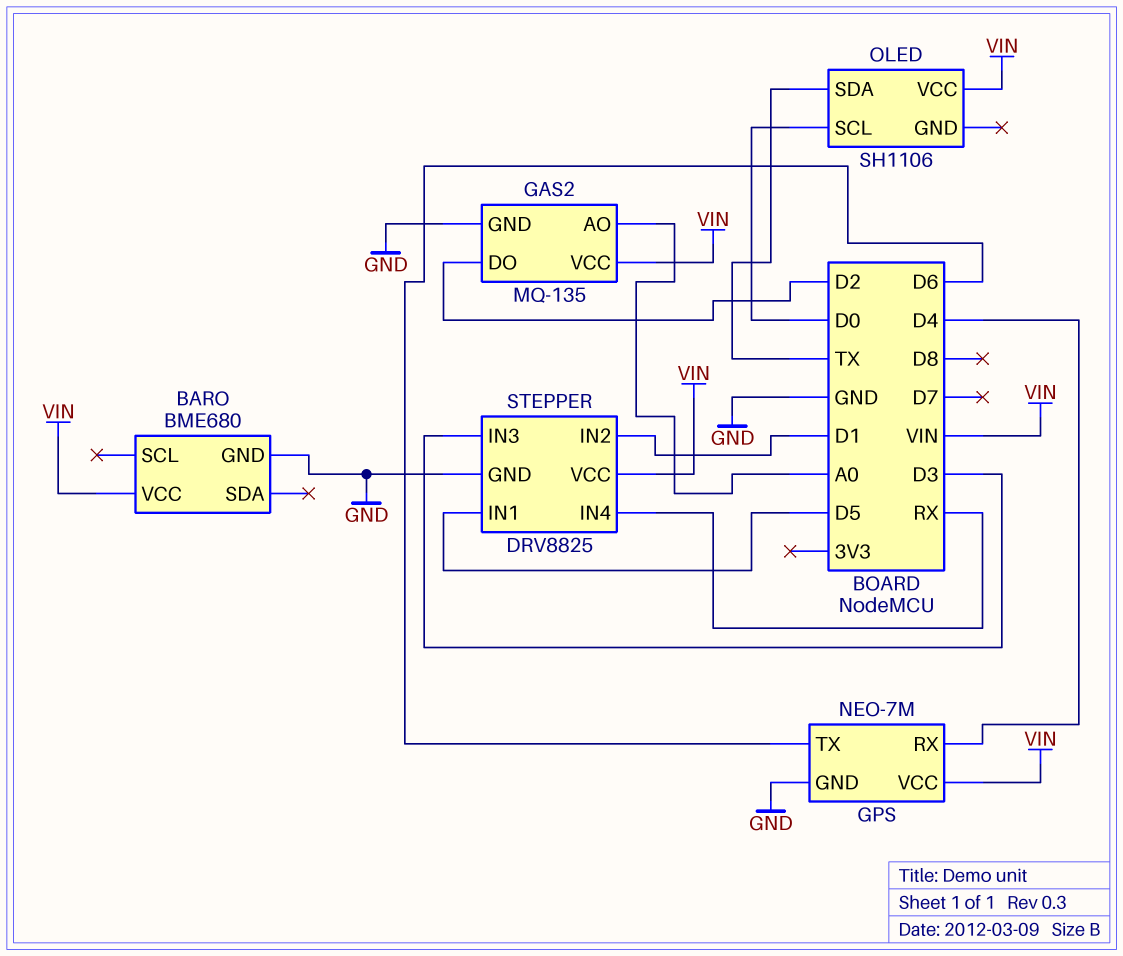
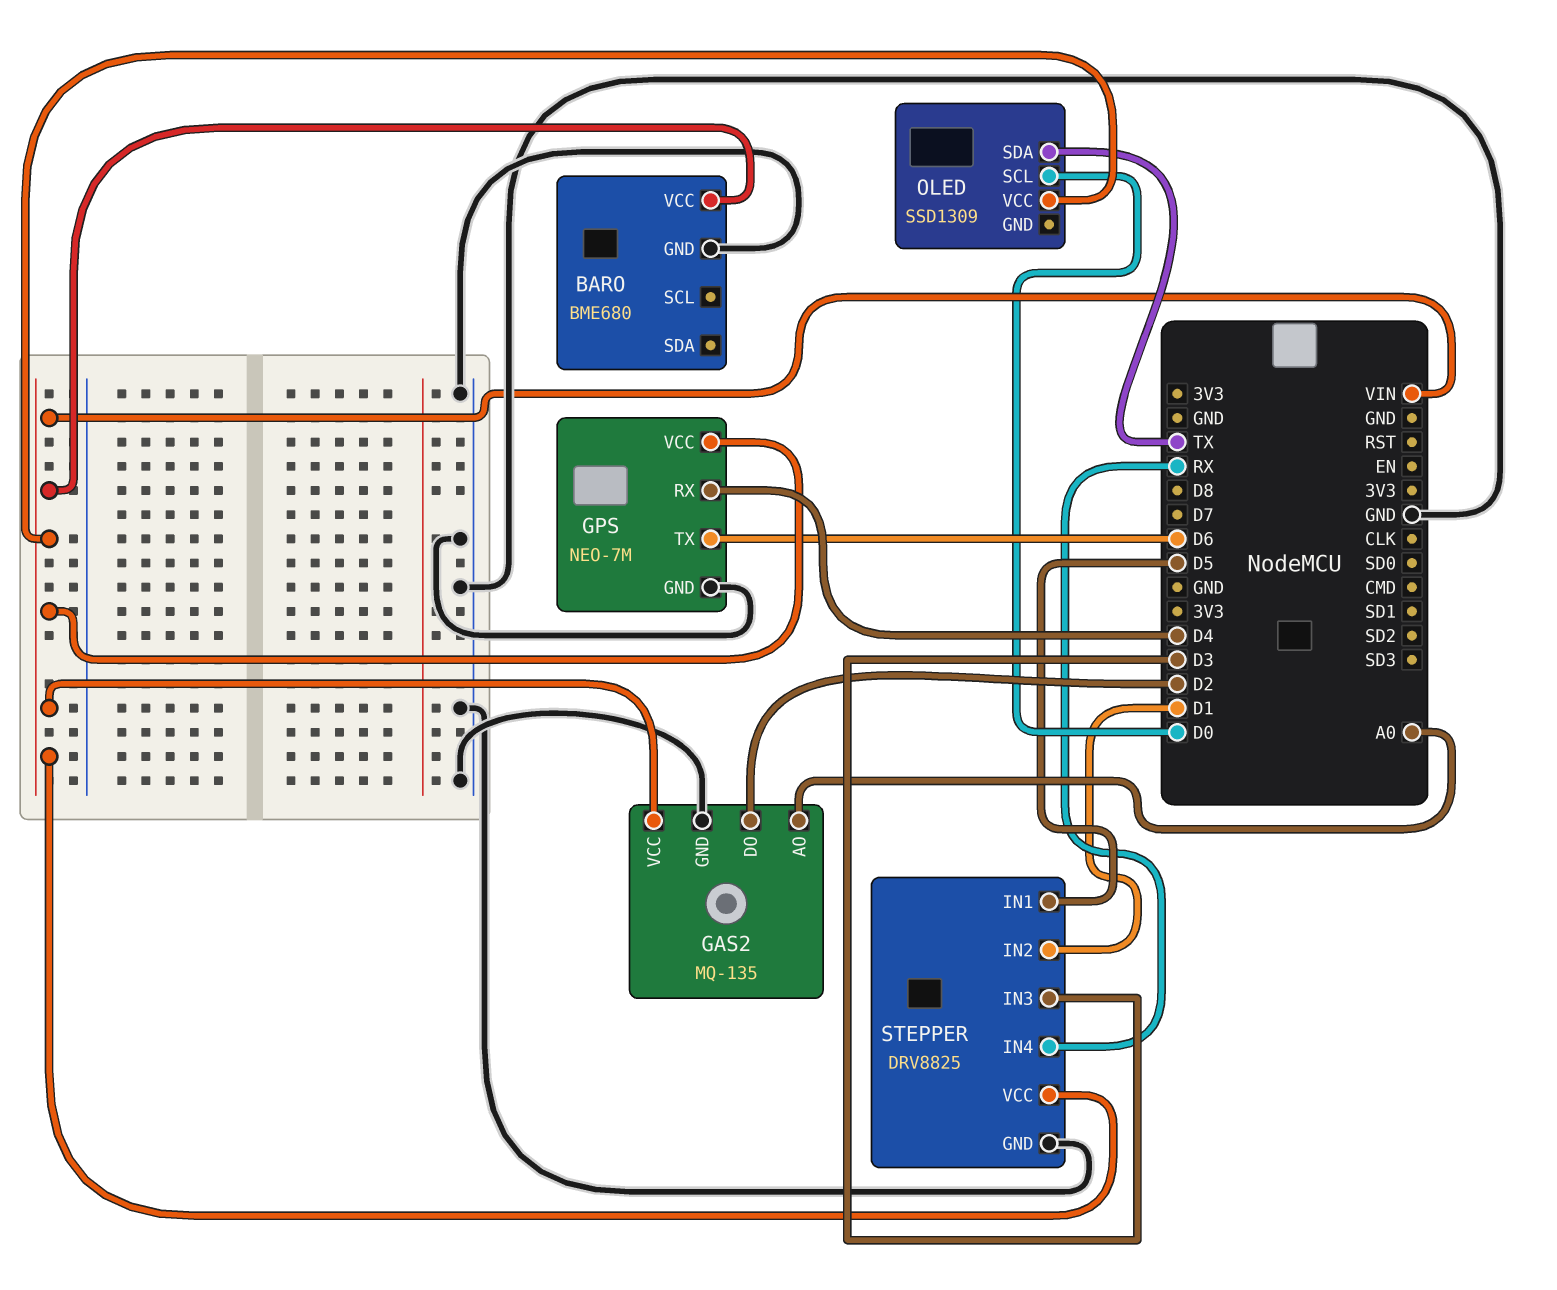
OLED: SH1106 -> SSD1309

